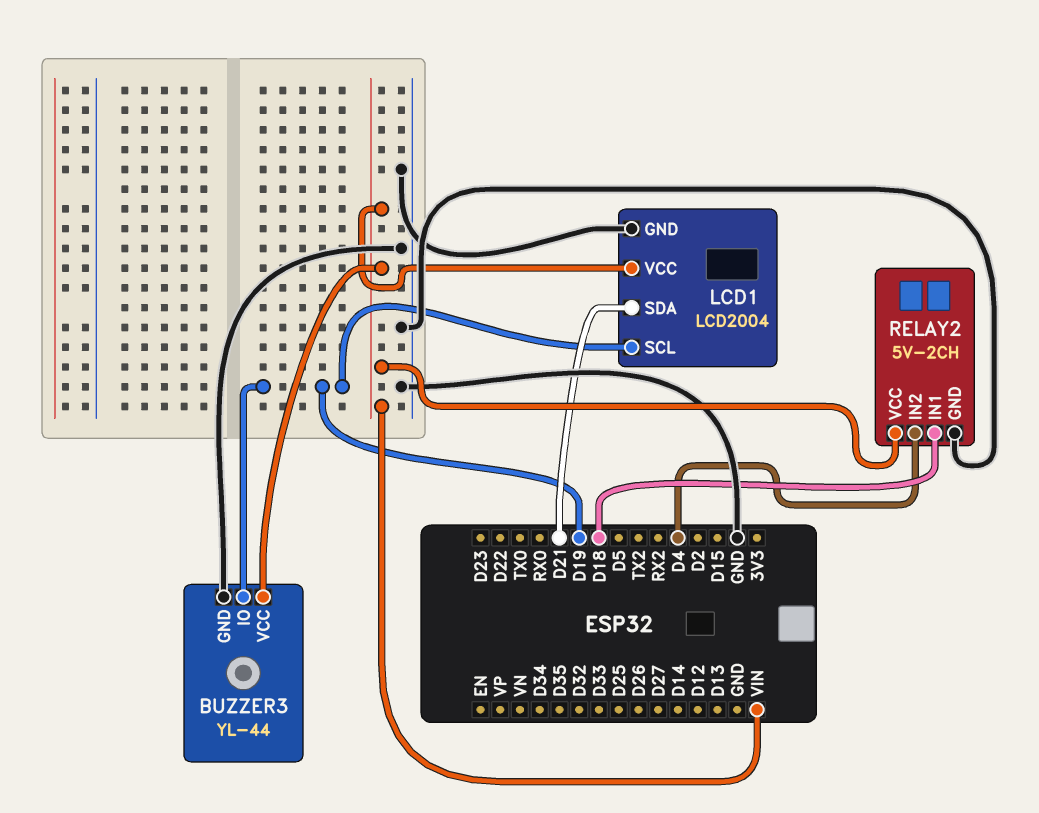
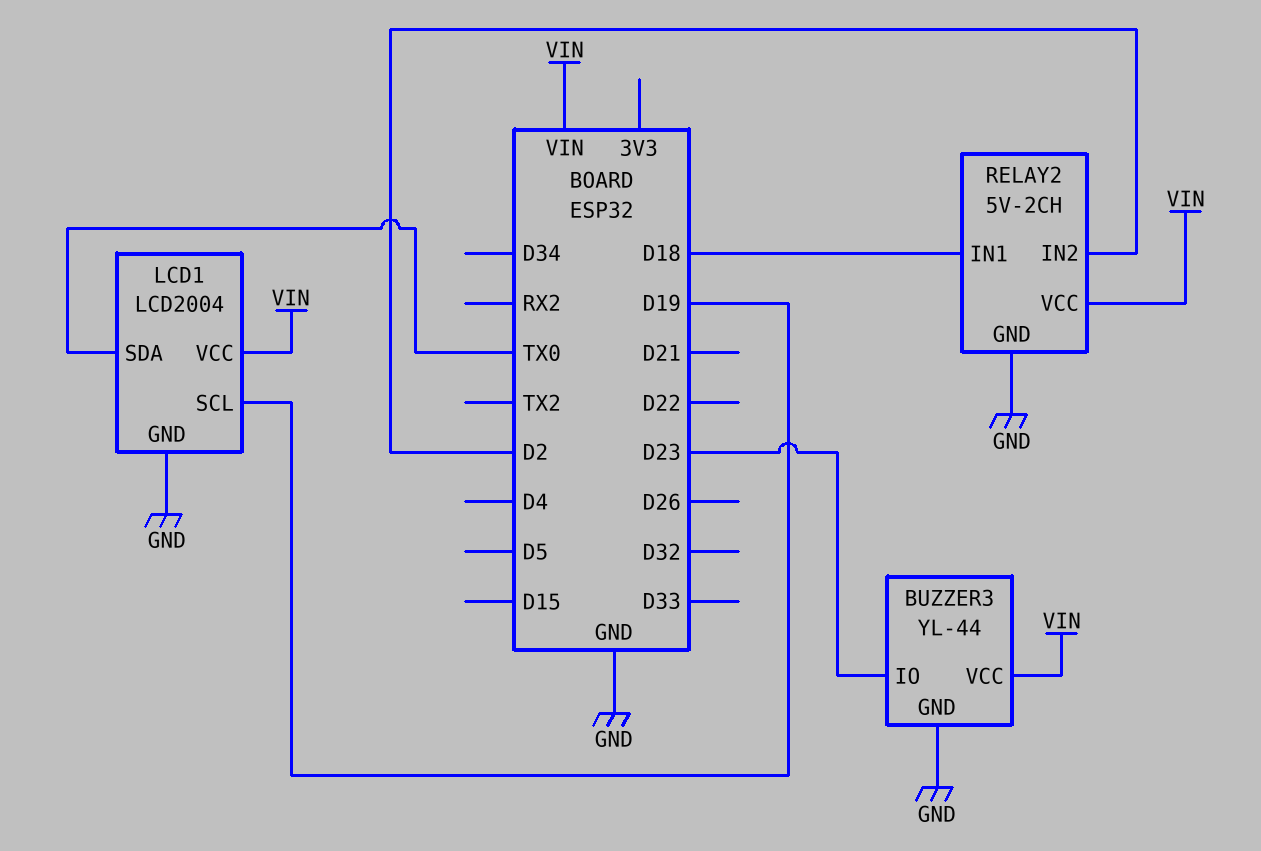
BUZZER3 pin IO: D19 -> D23
LCD1 pin SDA: D21 -> TX0
RELAY2 pin IN2: D4 -> D2

